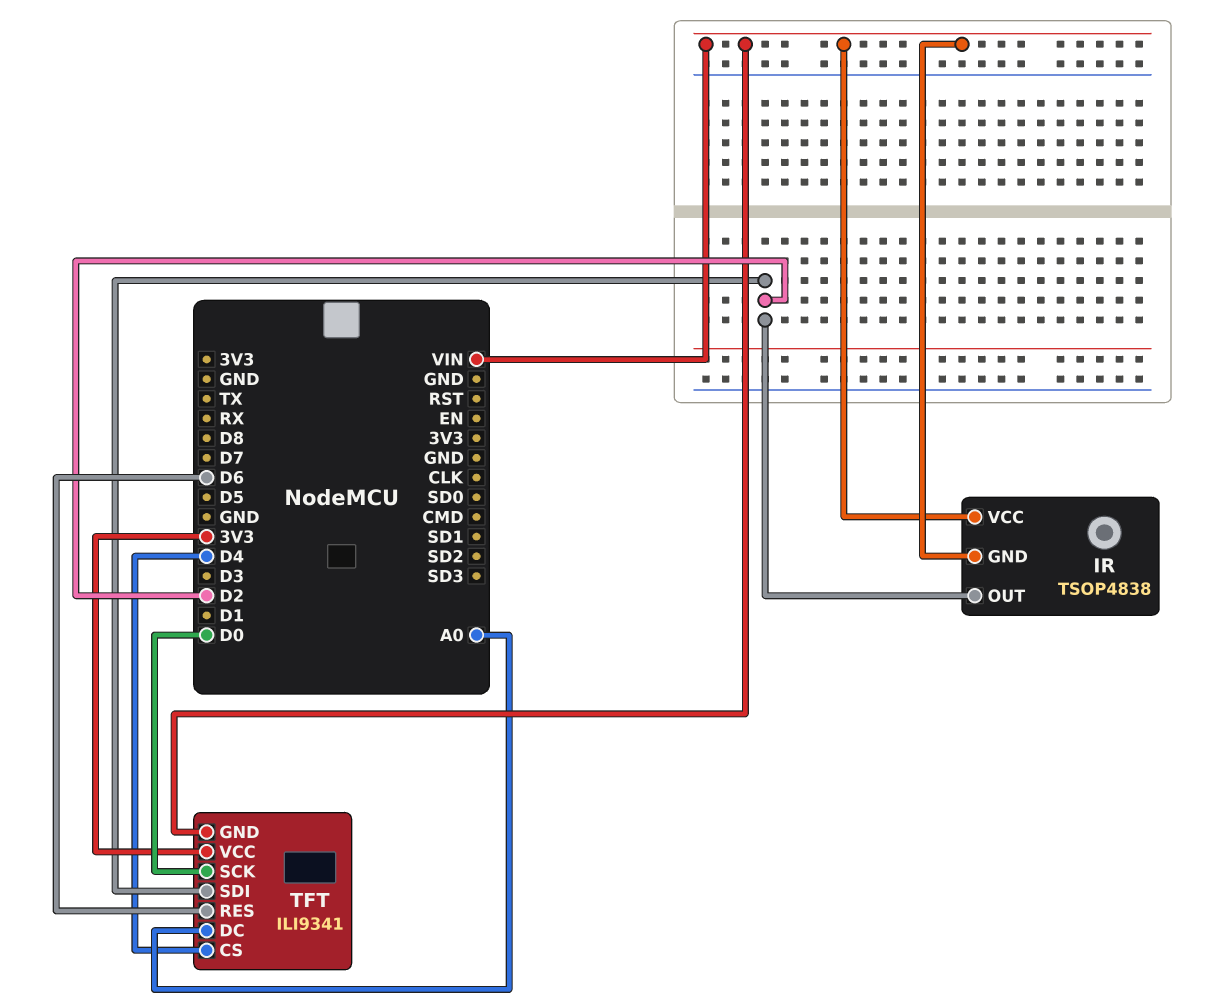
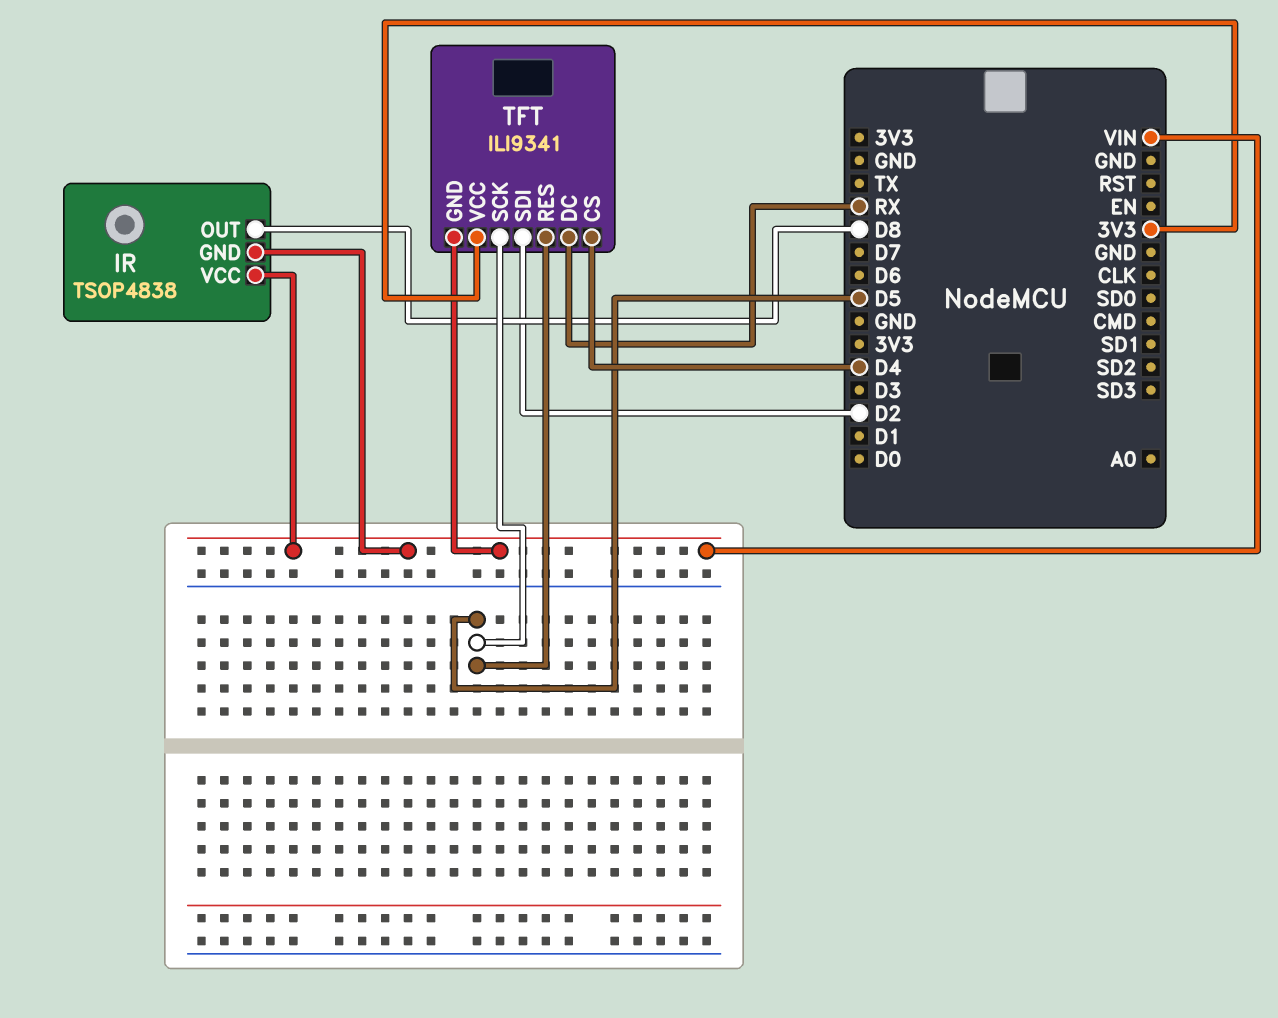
IR pin OUT: D2 -> D8
TFT pin DC: A0 -> RX
TFT pin RES: D6 -> D5
TFT pin SCK: D0 -> D5

